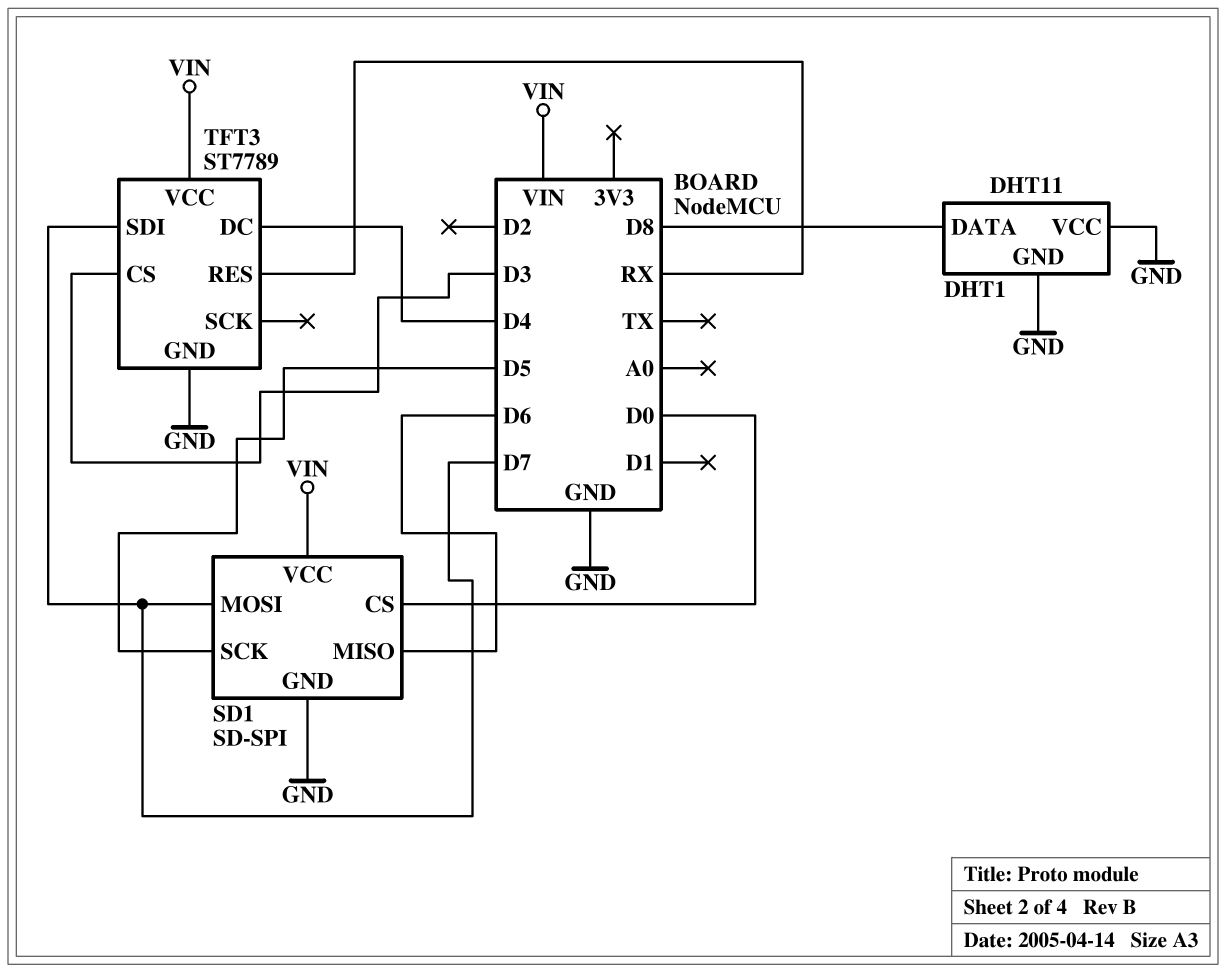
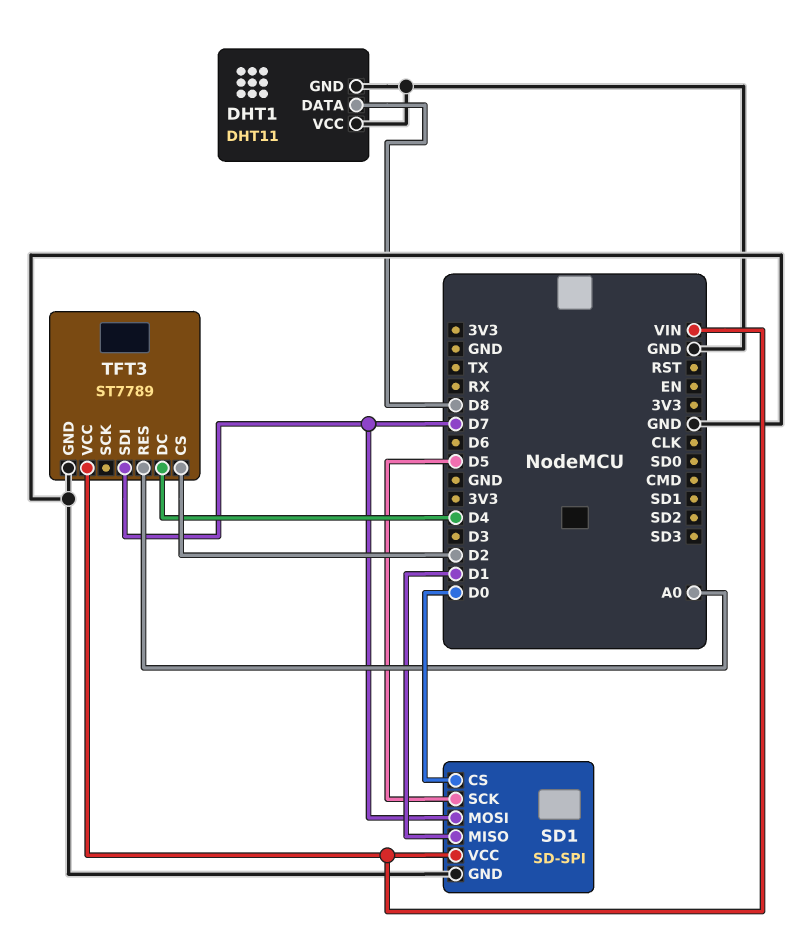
SD1 pin MISO: D6 -> D1
TFT3 pin CS: D3 -> D2
TFT3 pin RES: RX -> A0

